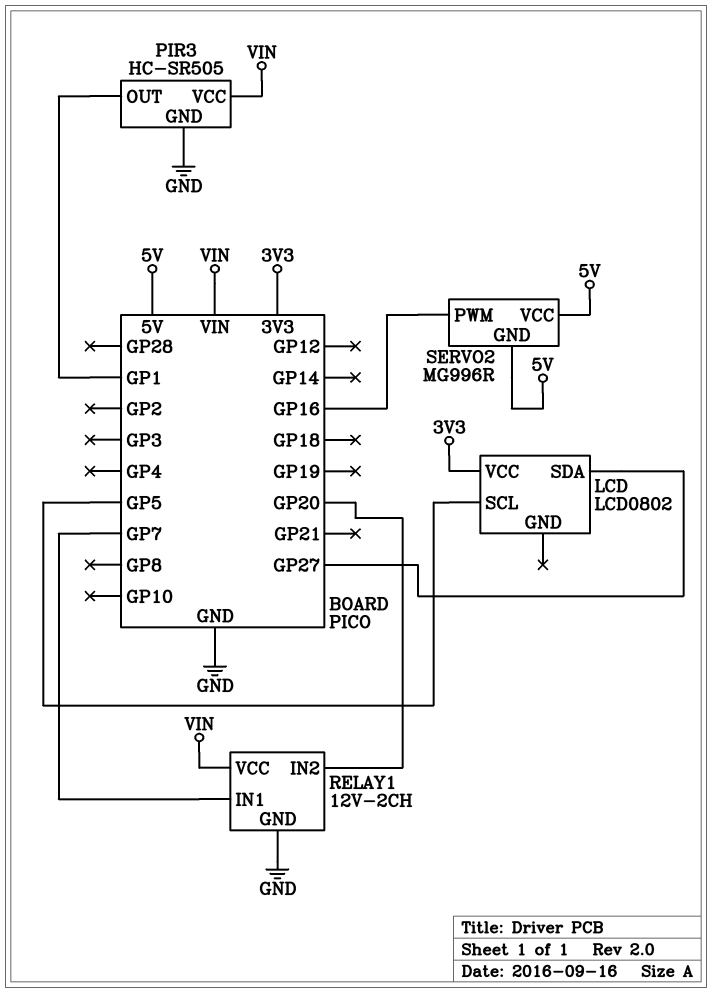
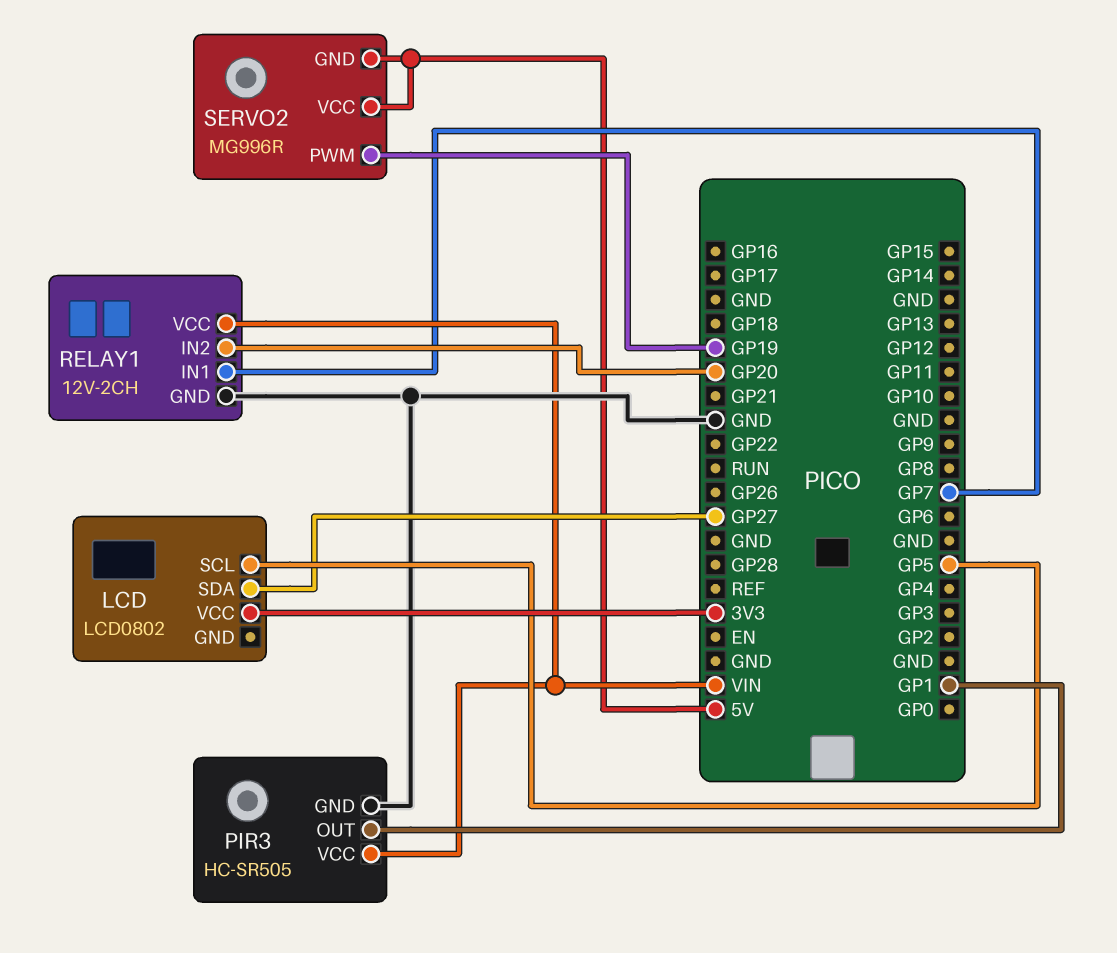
SERVO2 pin PWM: GP16 -> GP19

